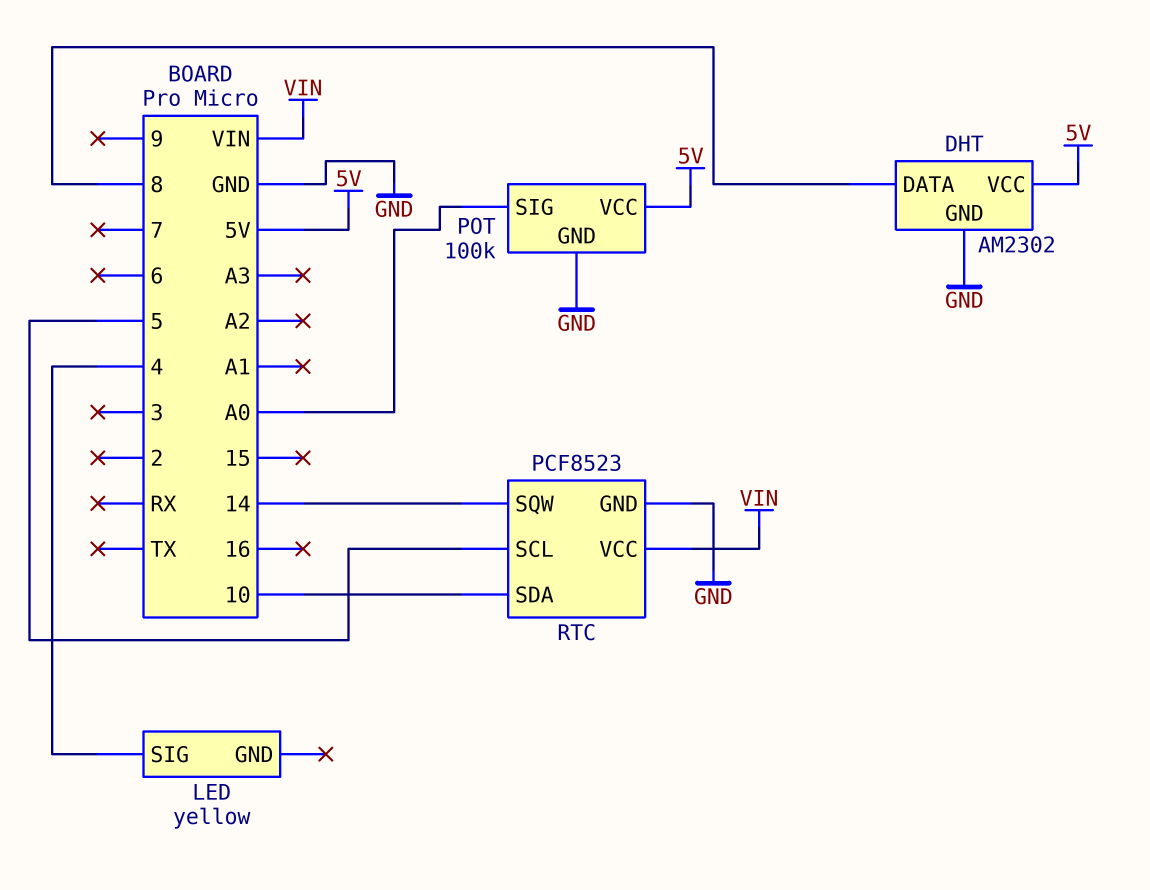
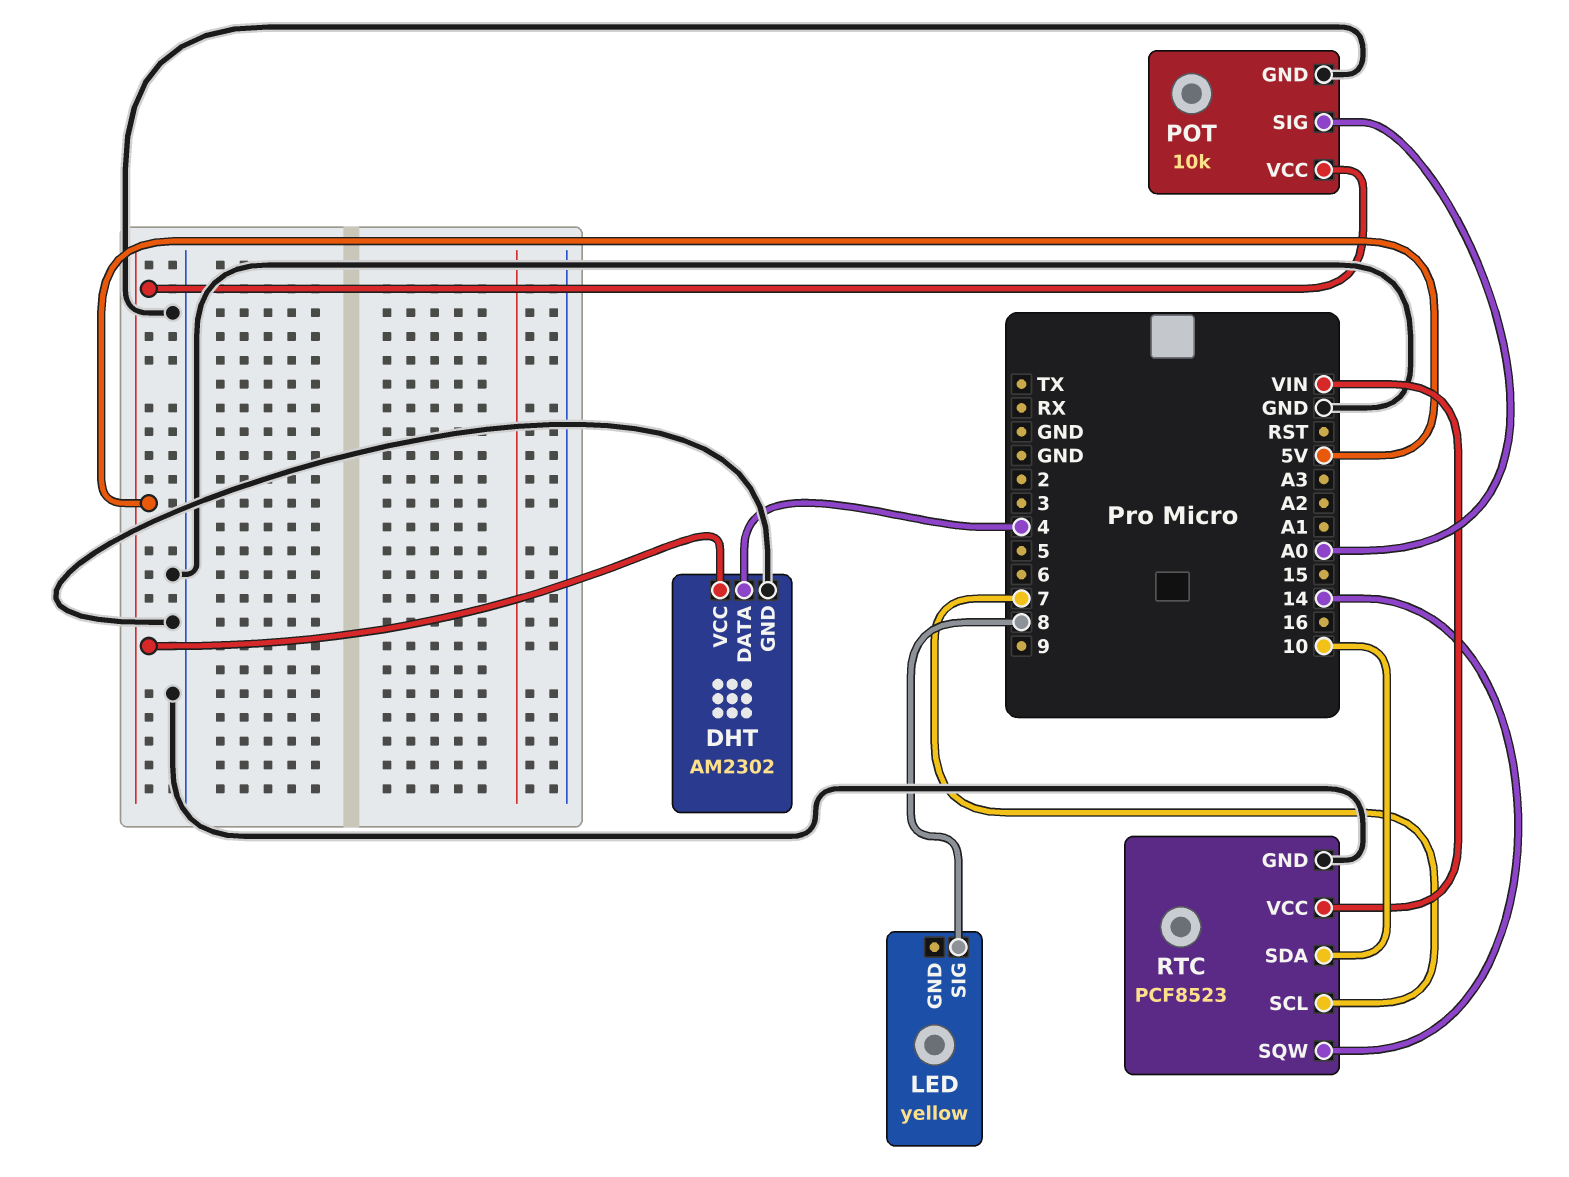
DHT pin DATA: 8 -> 4
LED pin SIG: 4 -> 8
POT: 100k -> 10k
RTC pin SCL: 5 -> 7

